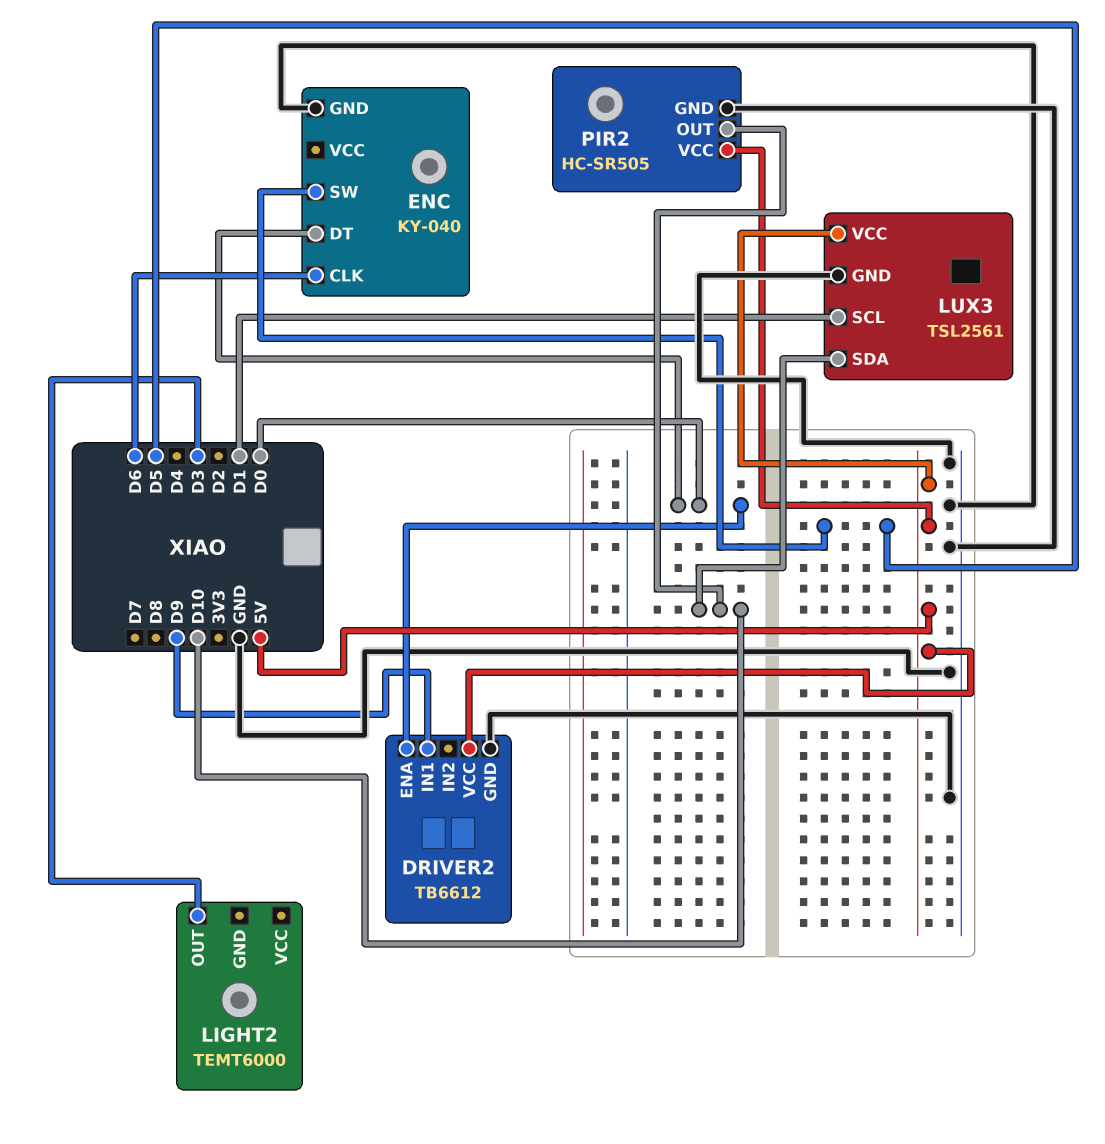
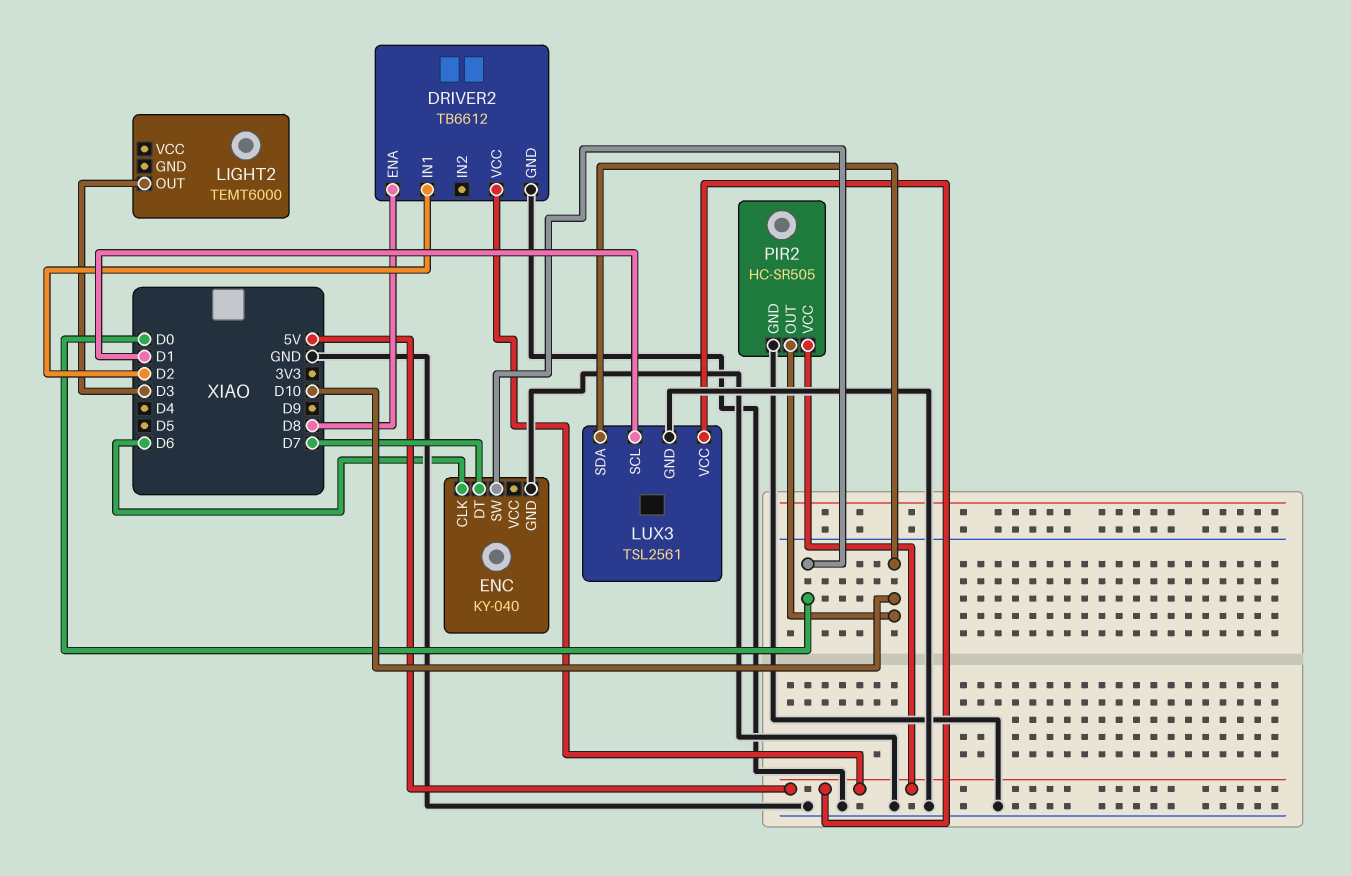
DRIVER2 pin ENA: D0 -> D8
DRIVER2 pin IN1: D9 -> D2
ENC pin DT: D0 -> D7
ENC pin SW: D5 -> D0

